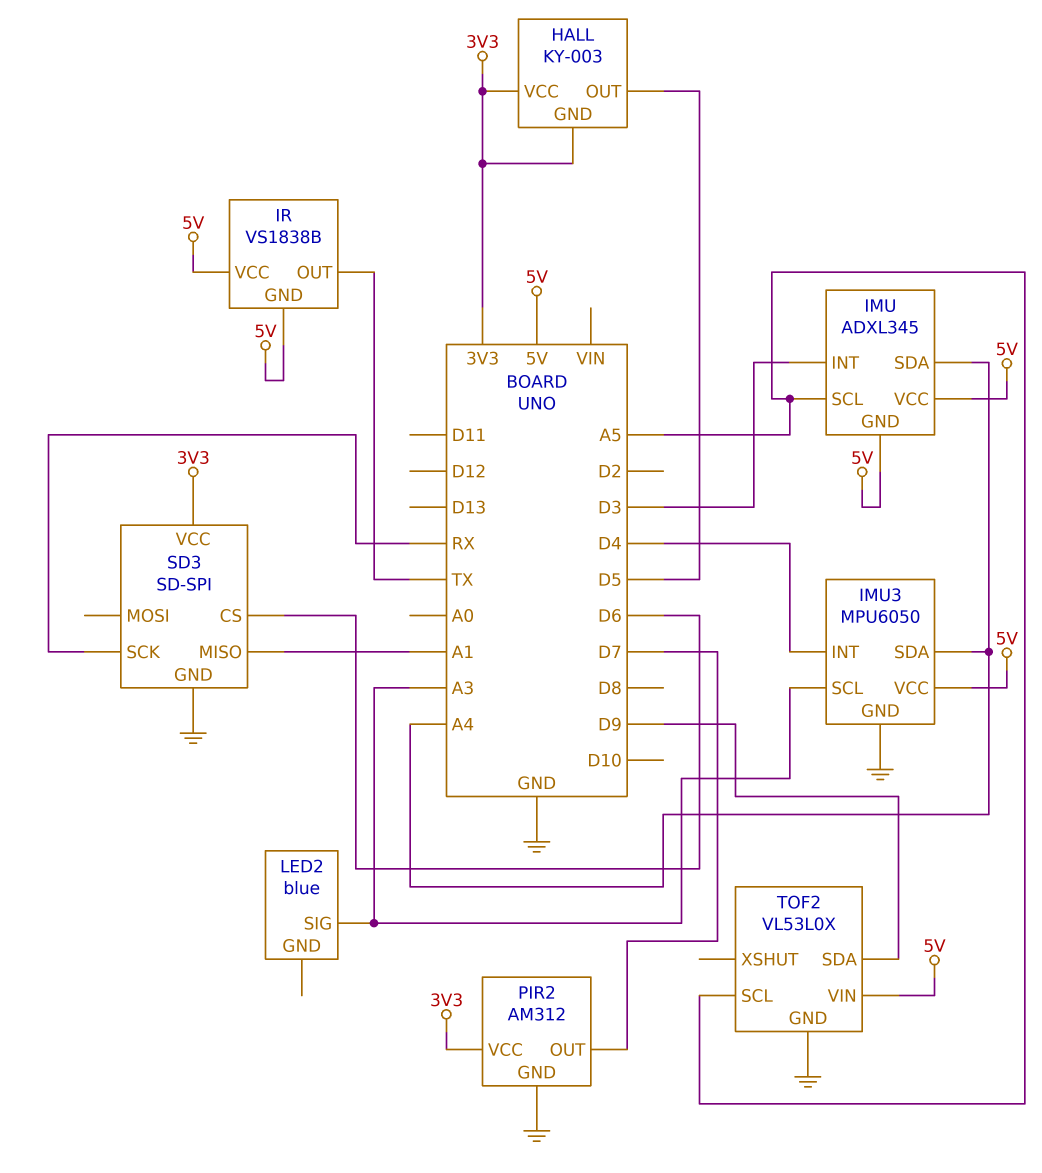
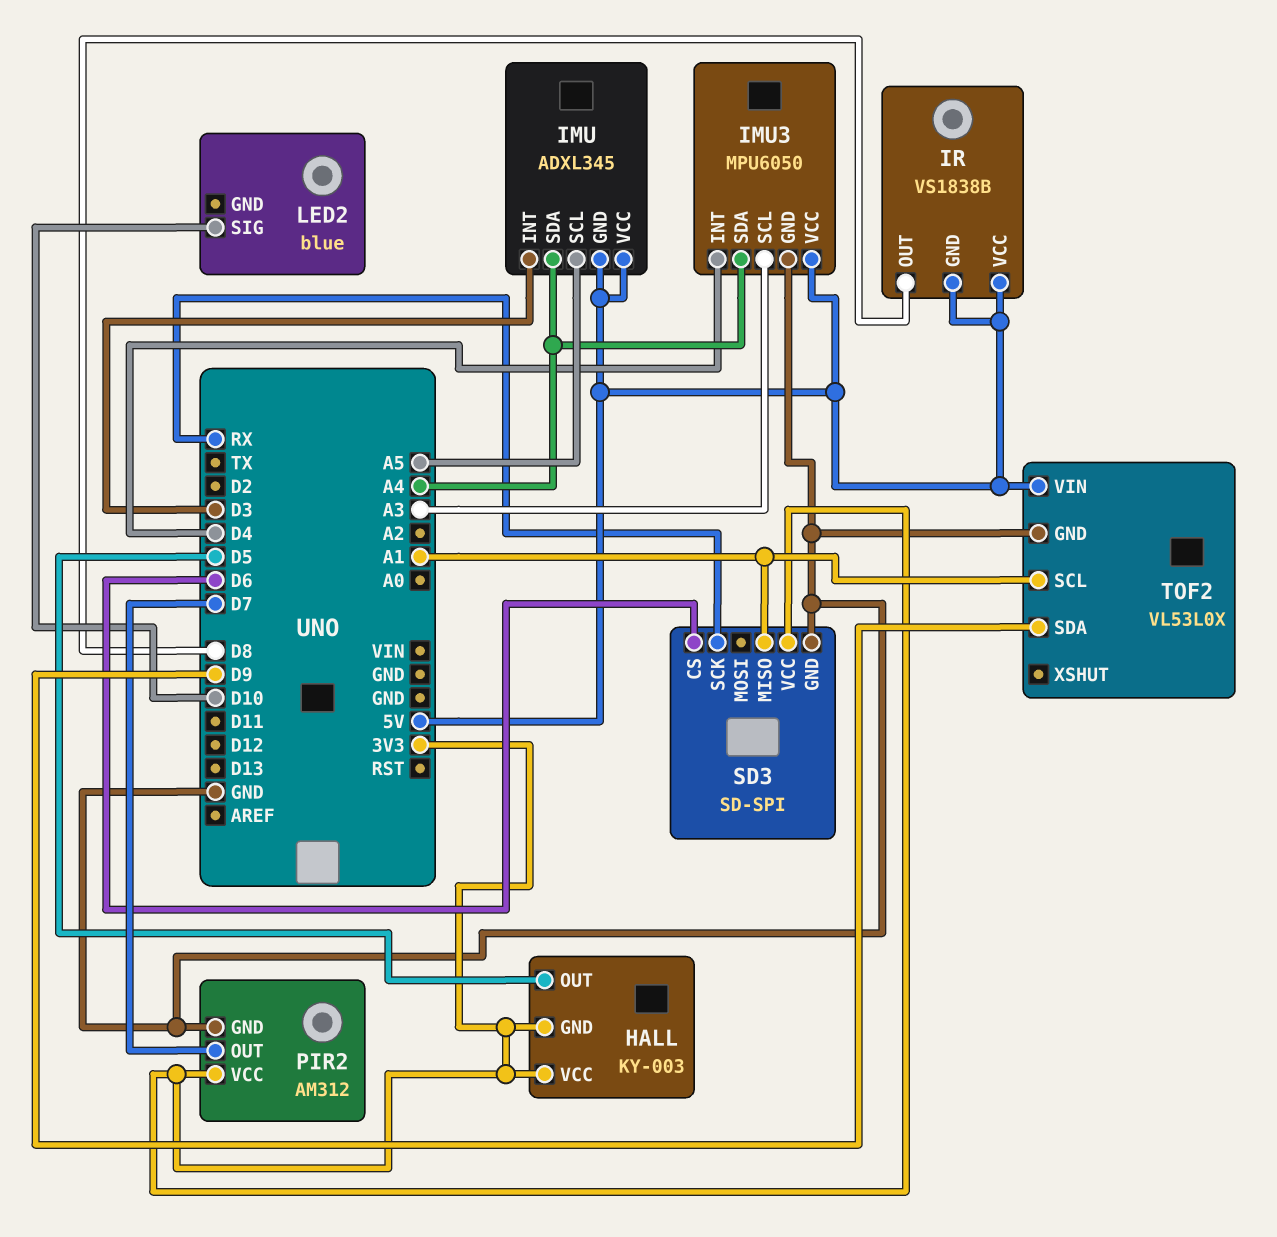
IR pin OUT: TX -> D8
LED2 pin SIG: A3 -> D10
TOF2 pin SCL: A5 -> A1

